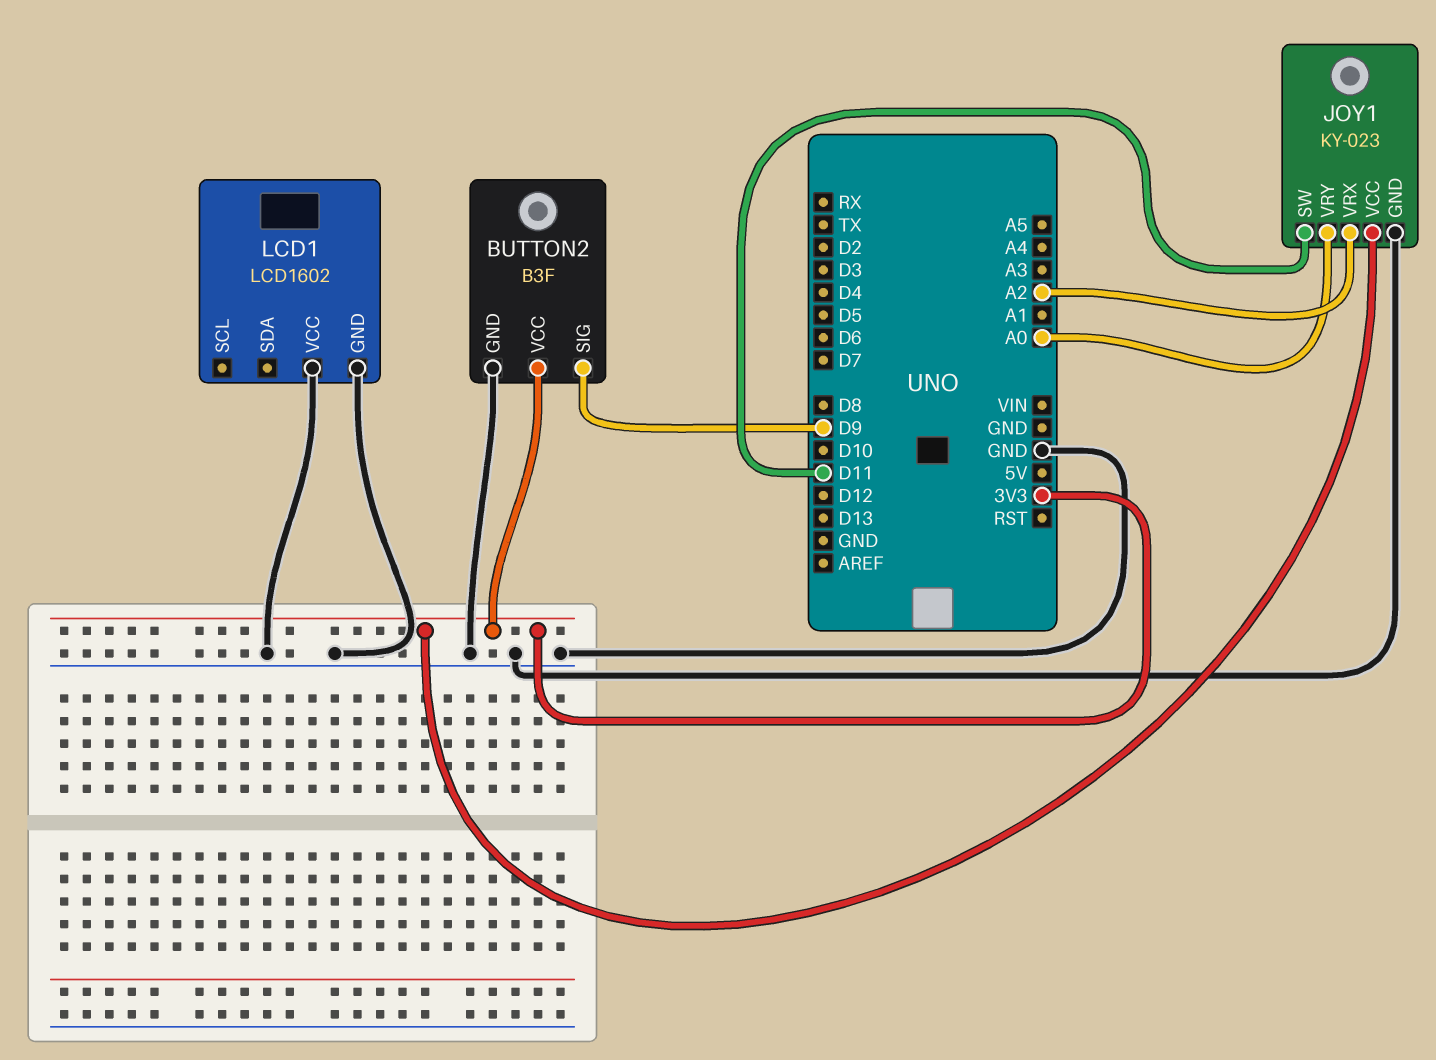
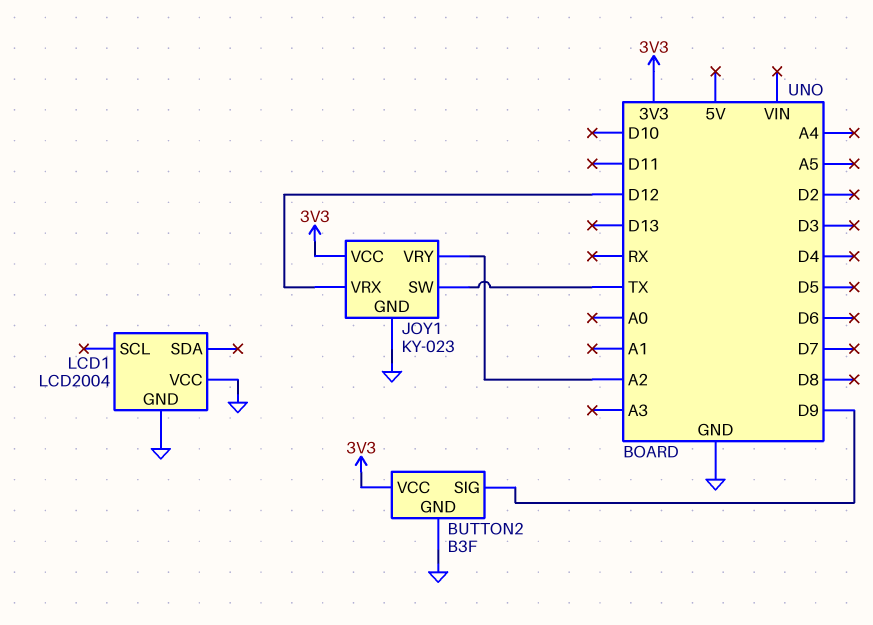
JOY1 pin SW: D11 -> TX
JOY1 pin VRX: A2 -> D12
JOY1 pin VRY: A0 -> A2
LCD1: LCD1602 -> LCD2004

